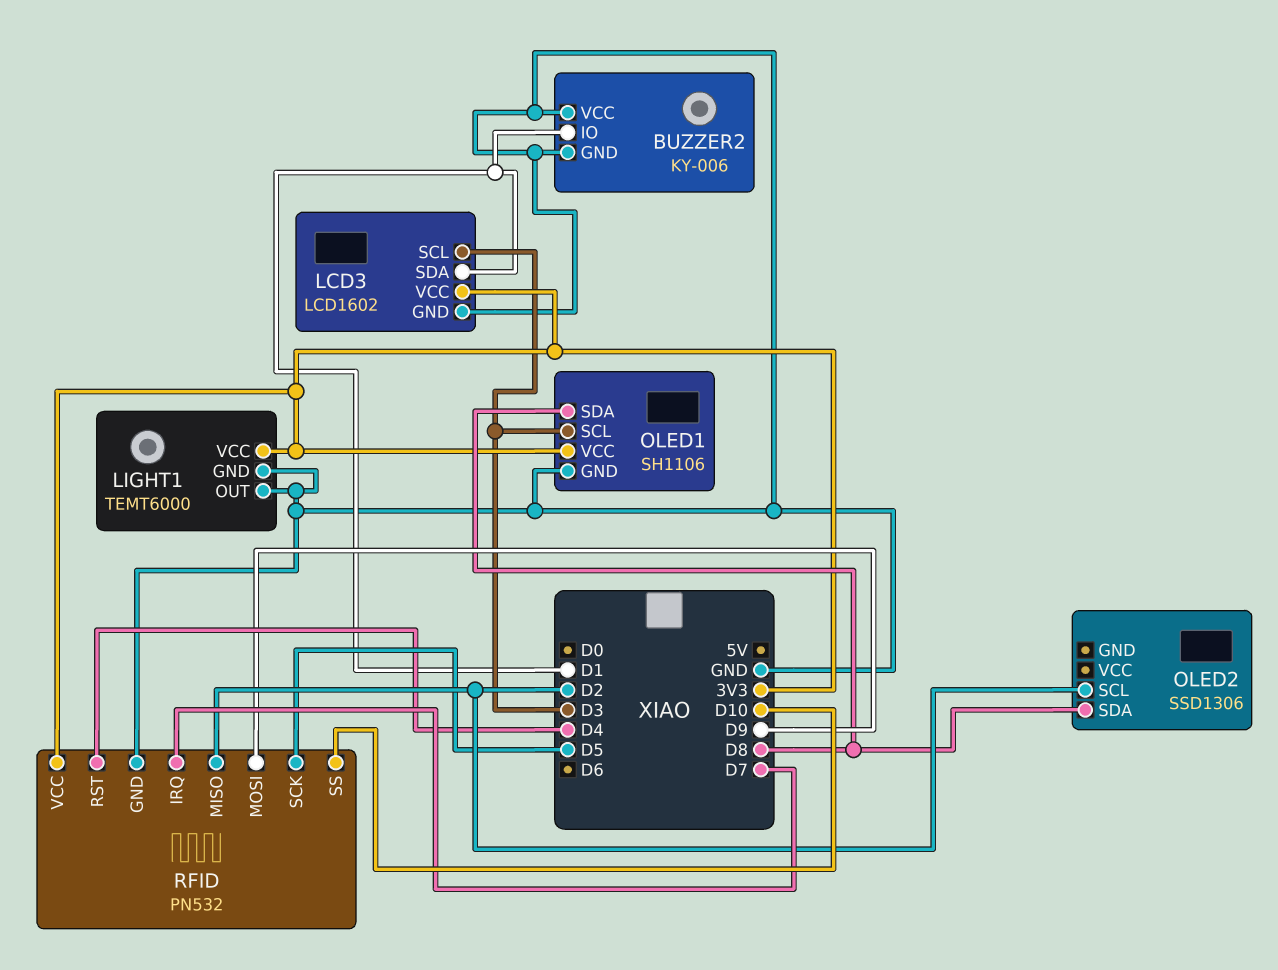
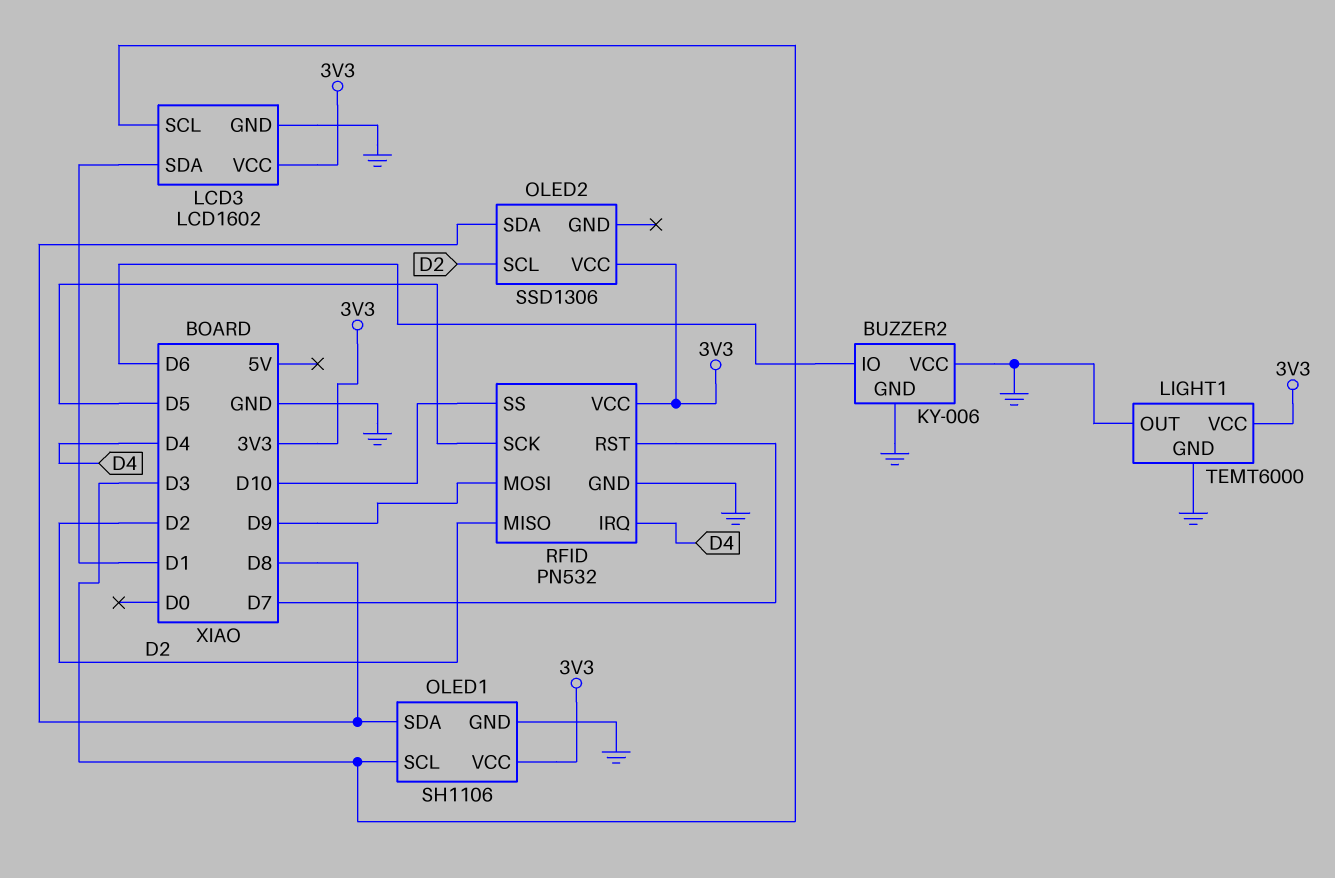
BUZZER2 pin IO: D1 -> D6
OLED2 pin VCC: none -> 3V3
RFID pin IRQ: D7 -> D4
RFID pin RST: D4 -> D7

